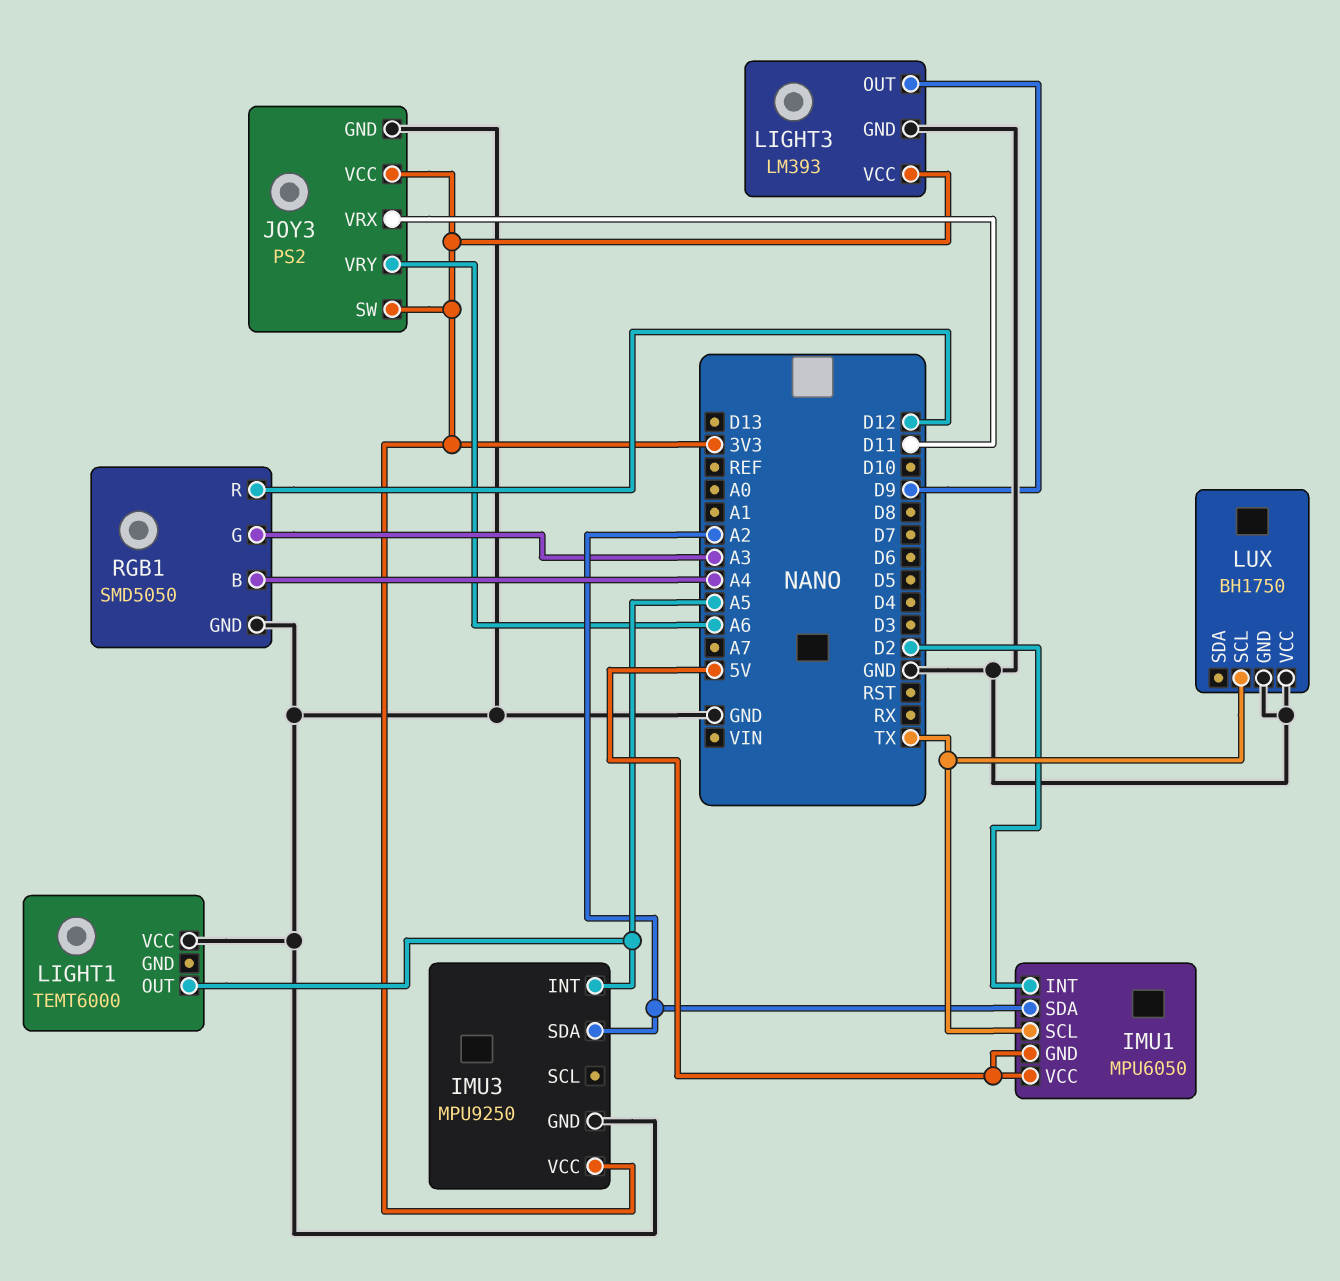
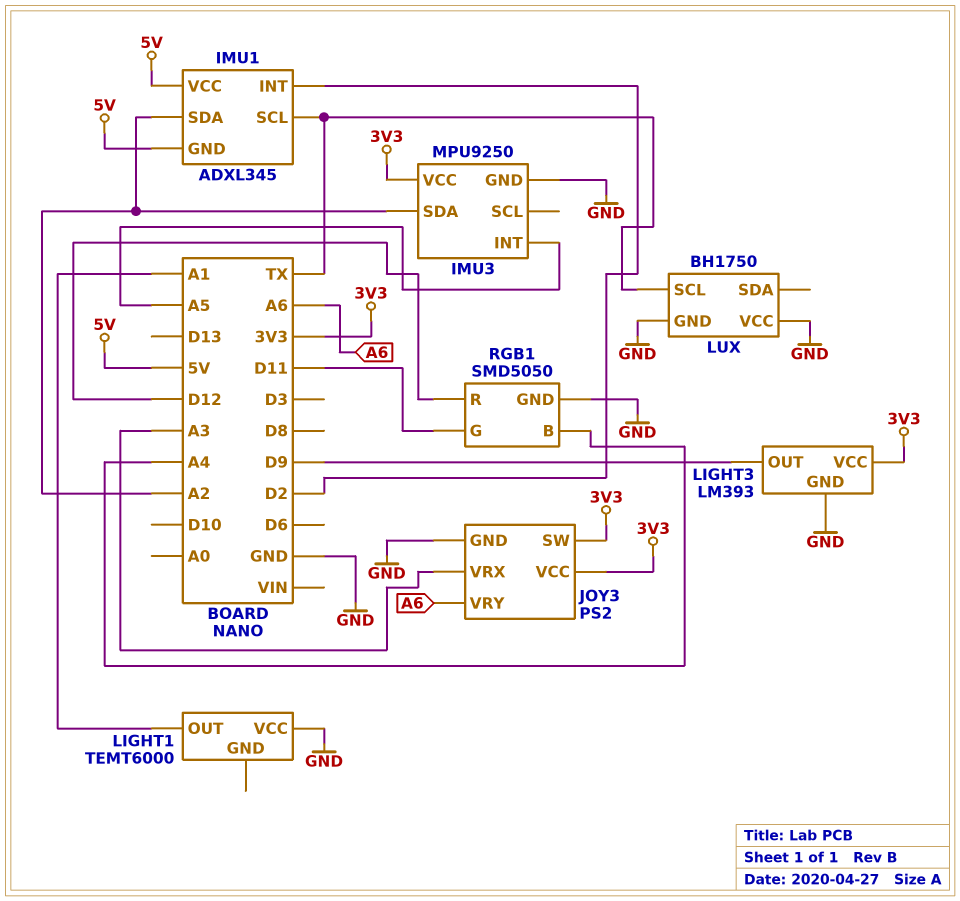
IMU1: MPU6050 -> ADXL345
JOY3 pin VRX: D11 -> A3
LIGHT1 pin OUT: A5 -> A1
RGB1 pin G: A3 -> D11

